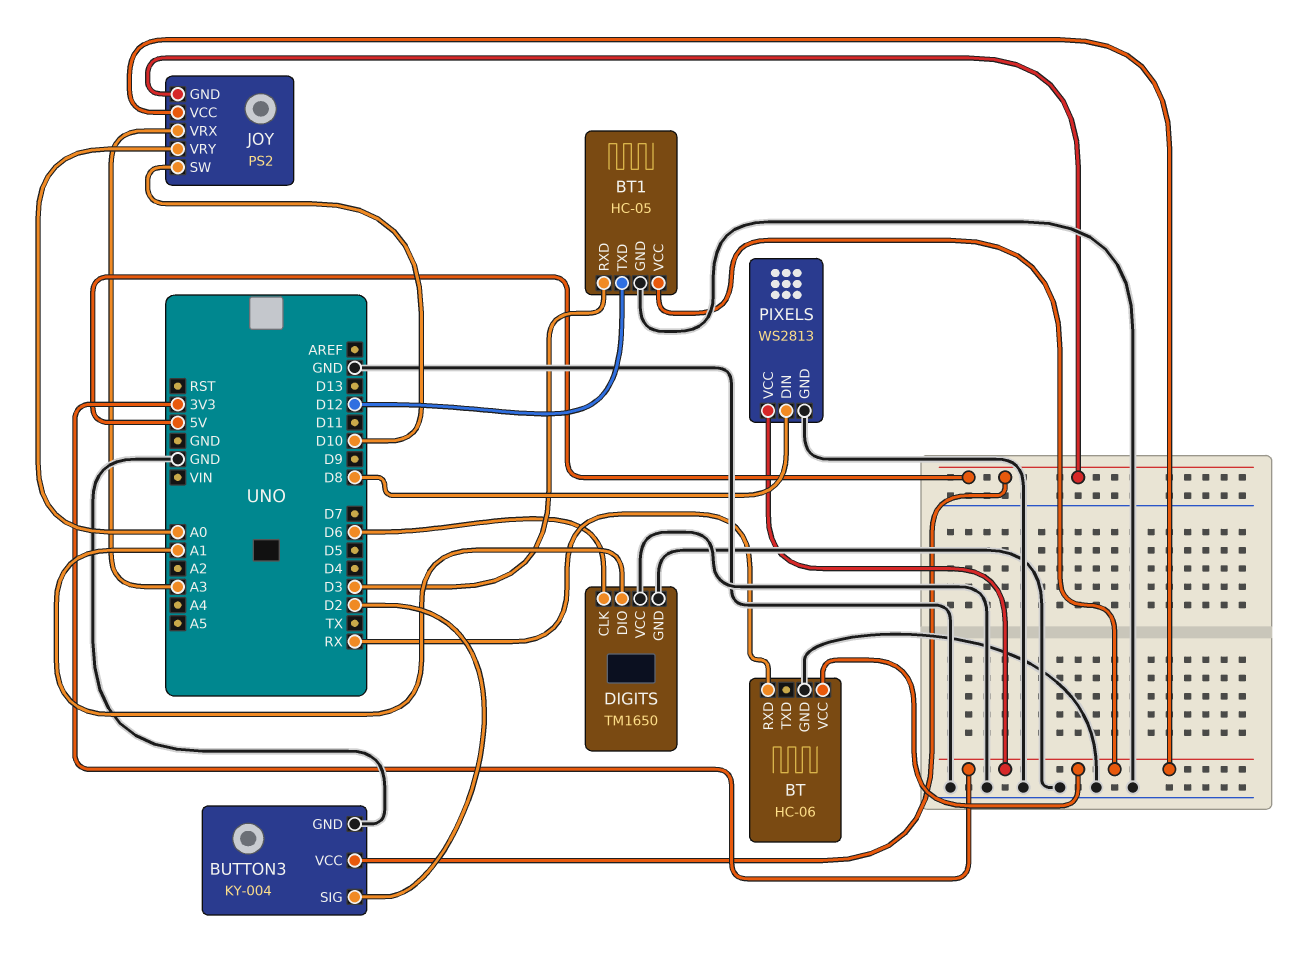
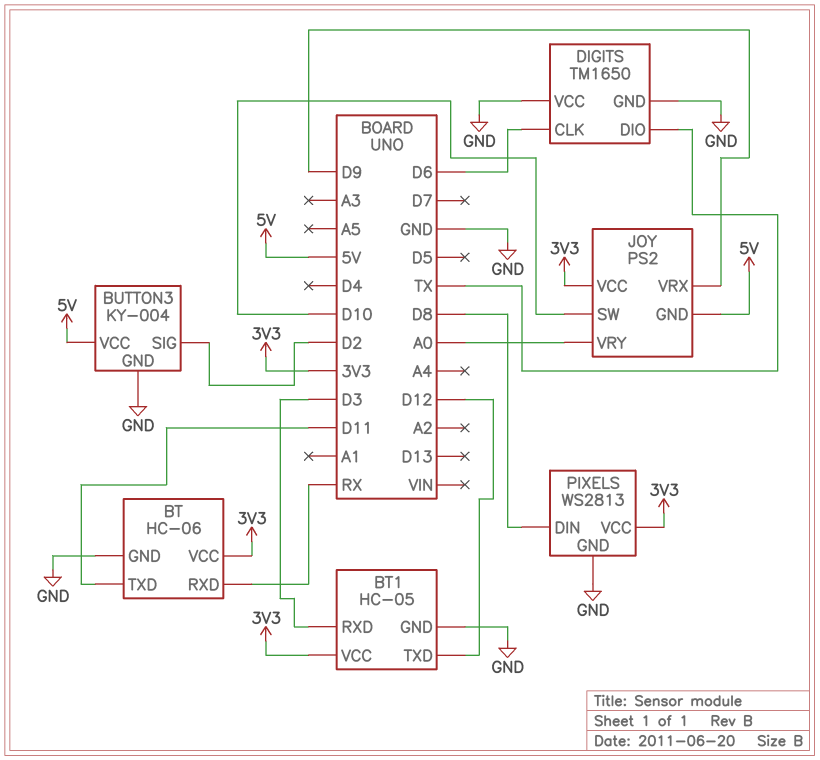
BT pin TXD: none -> D11
DIGITS pin DIO: A1 -> TX
JOY pin VRX: A3 -> D9

